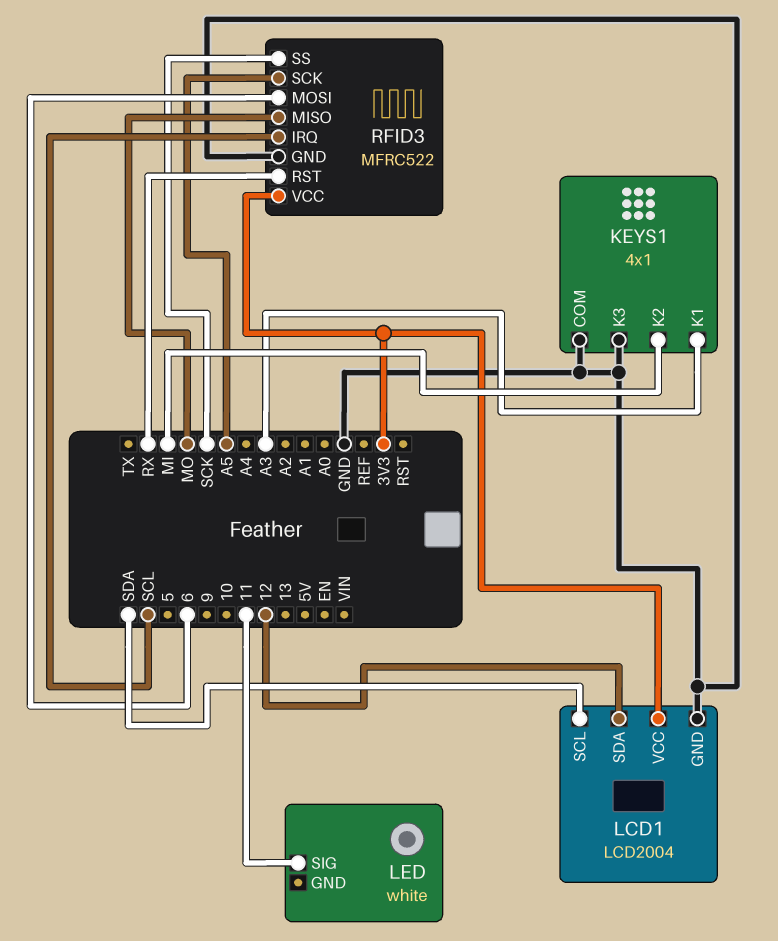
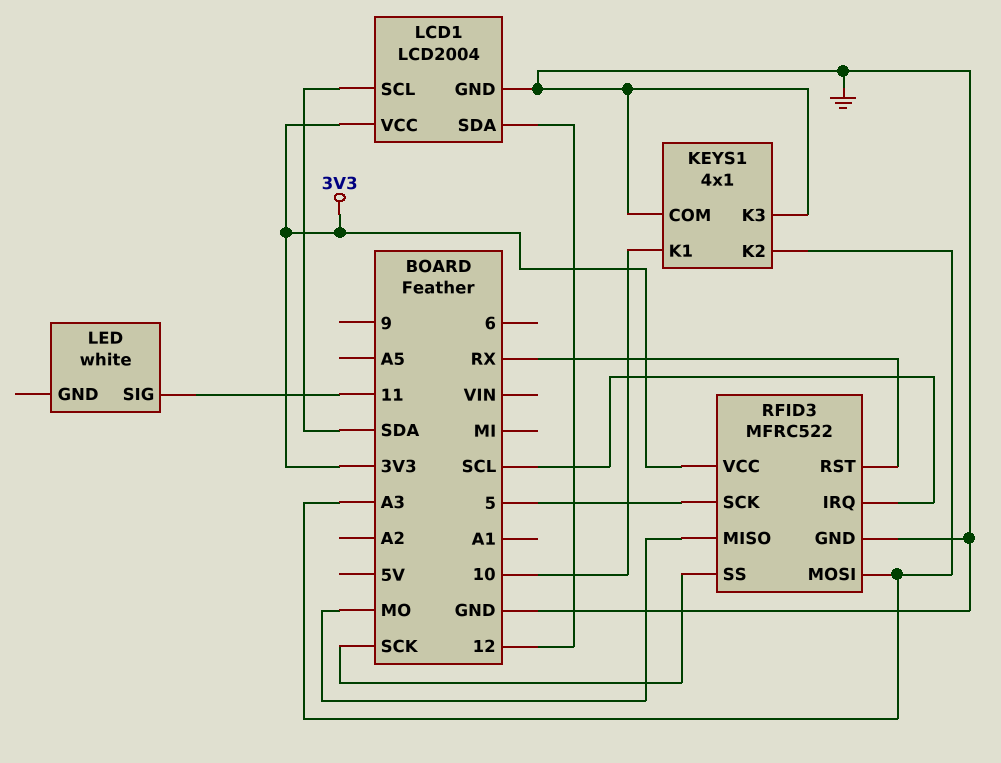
KEYS1 pin K1: A3 -> 10
KEYS1 pin K2: MI -> A3
RFID3 pin MOSI: 6 -> A3
RFID3 pin SCK: A5 -> 5

